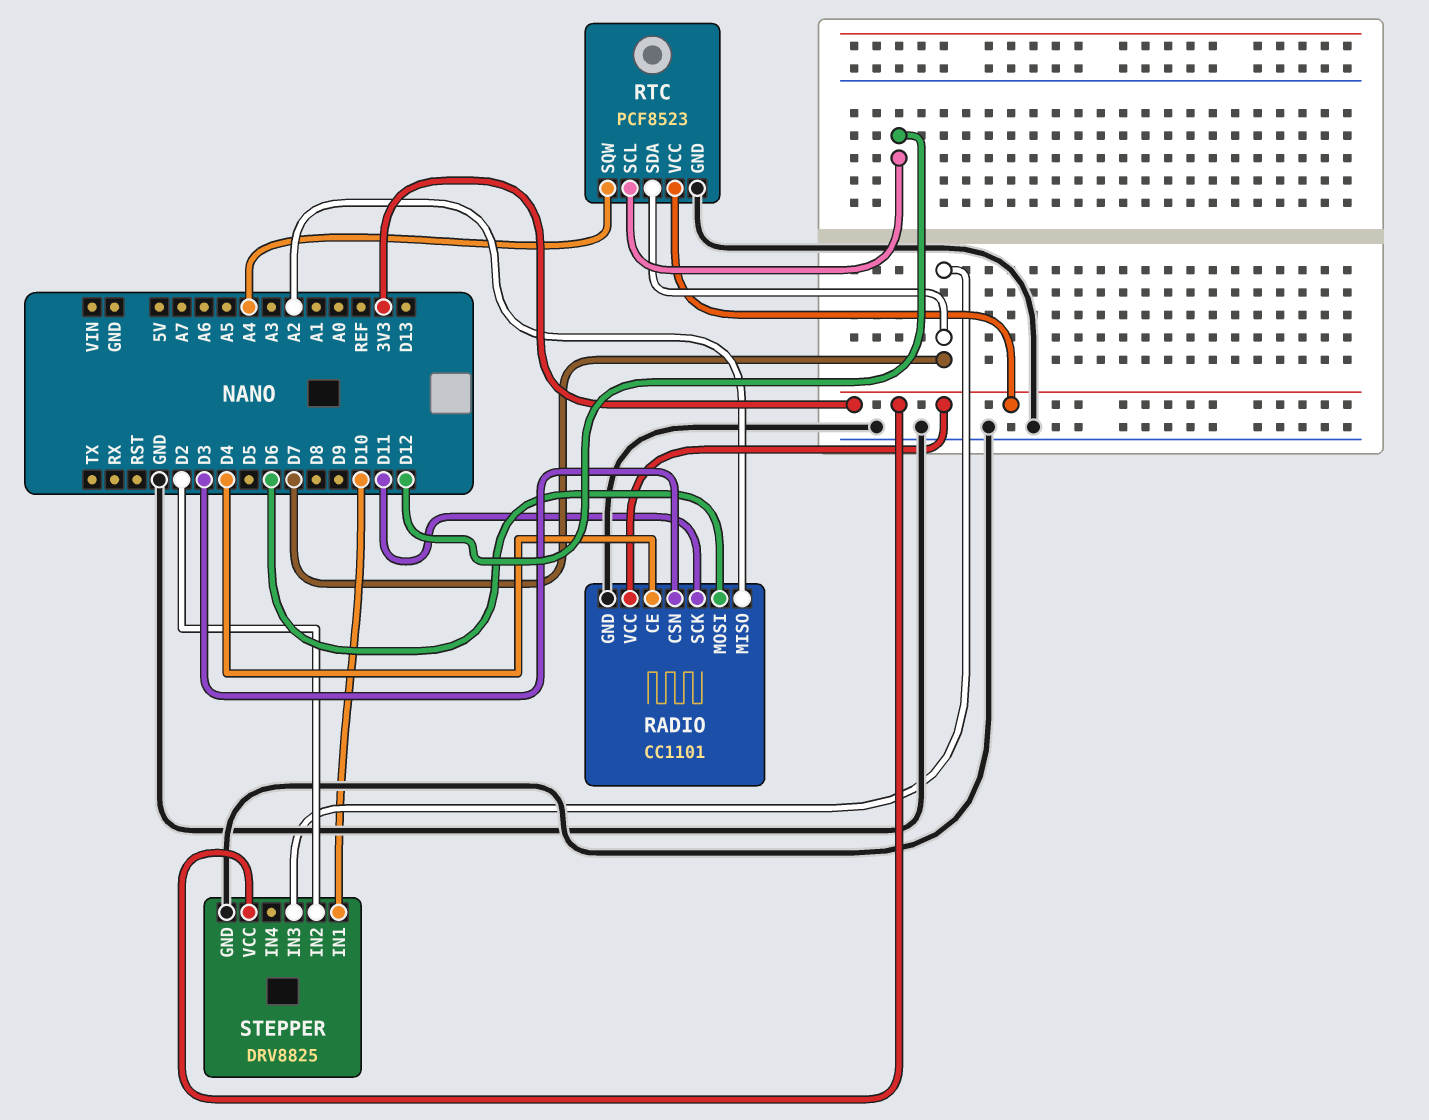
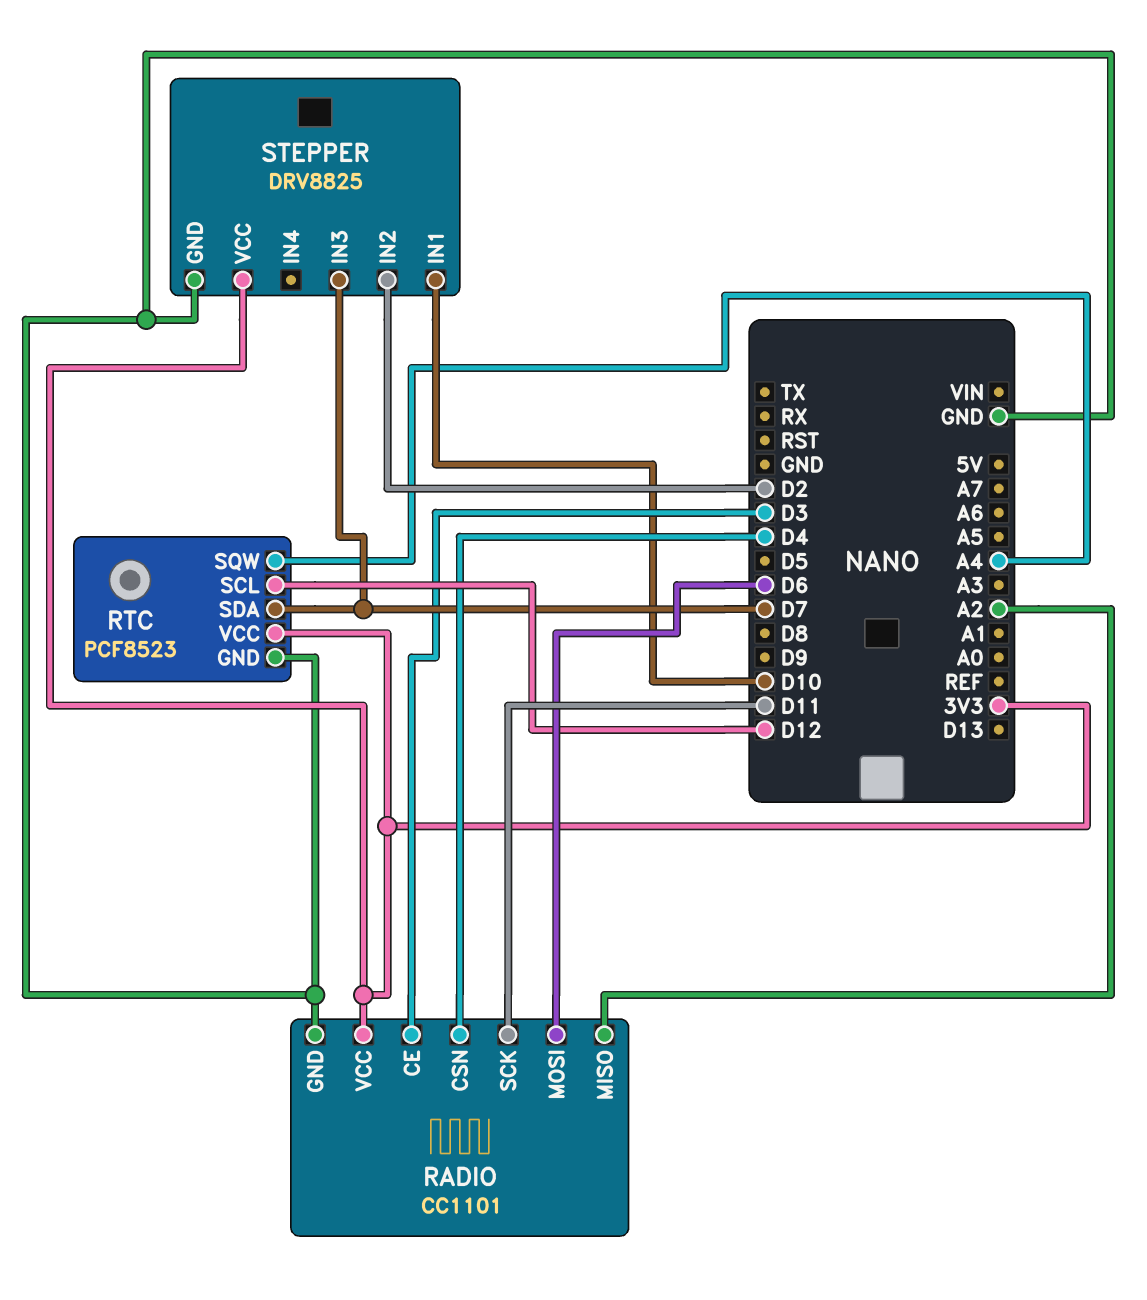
RADIO pin CE: D4 -> D3
RADIO pin CSN: D3 -> D4

